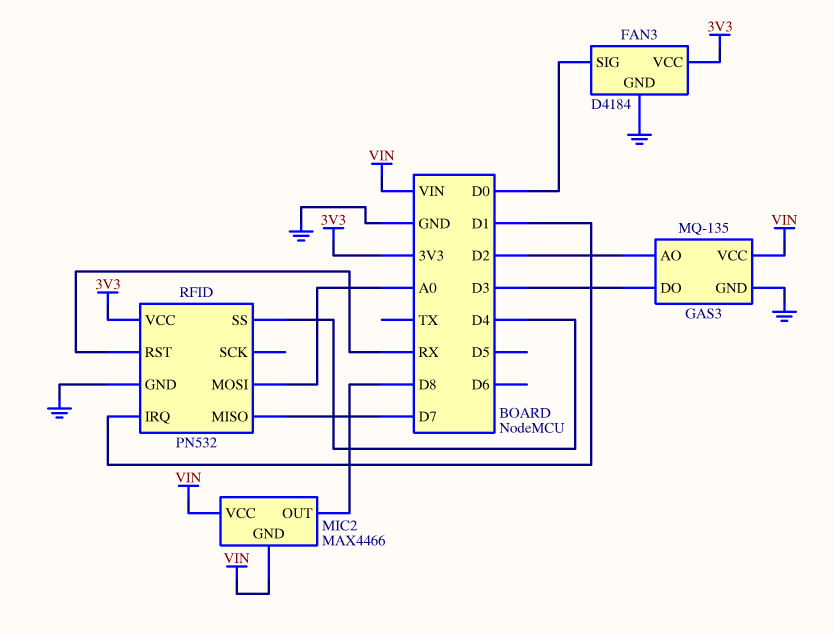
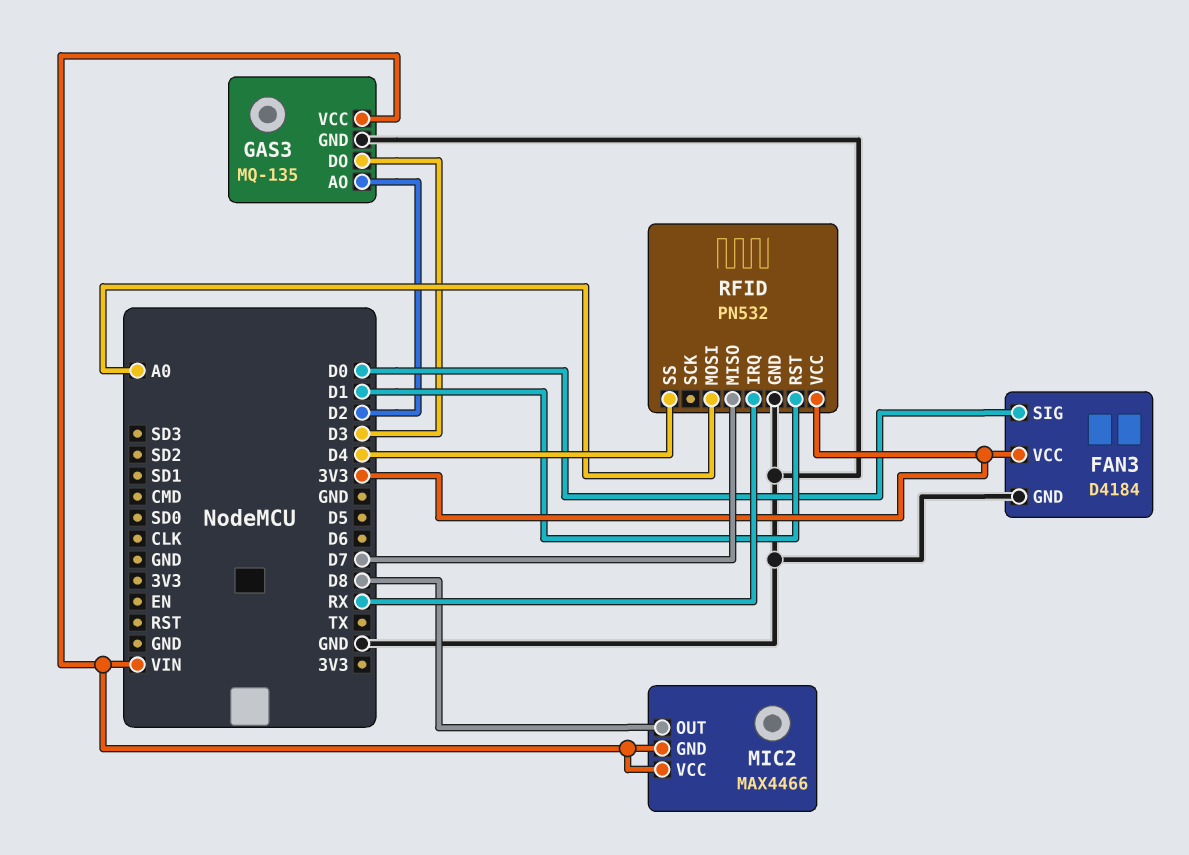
RFID pin IRQ: D1 -> RX
RFID pin RST: RX -> D1

